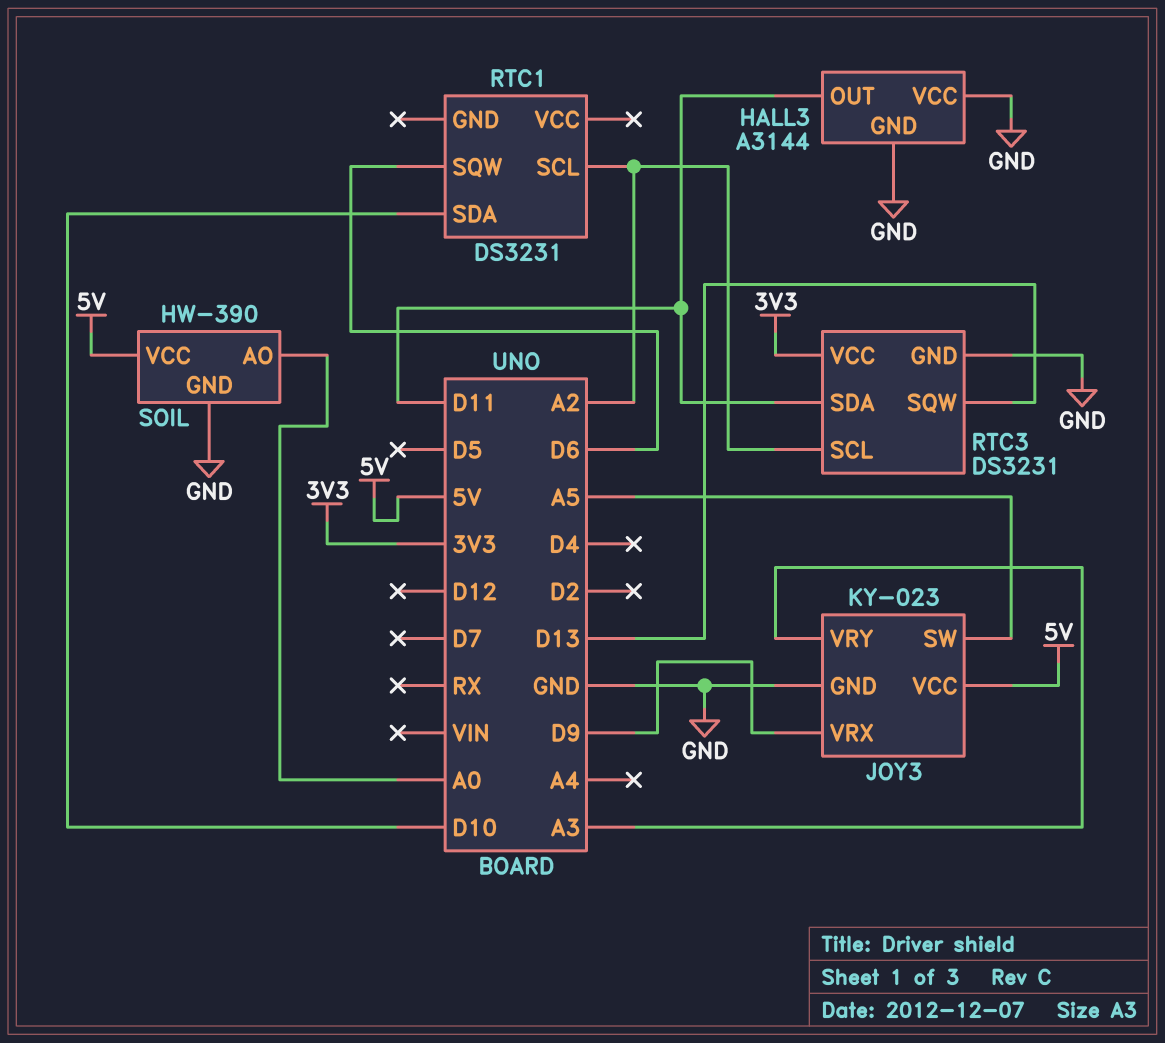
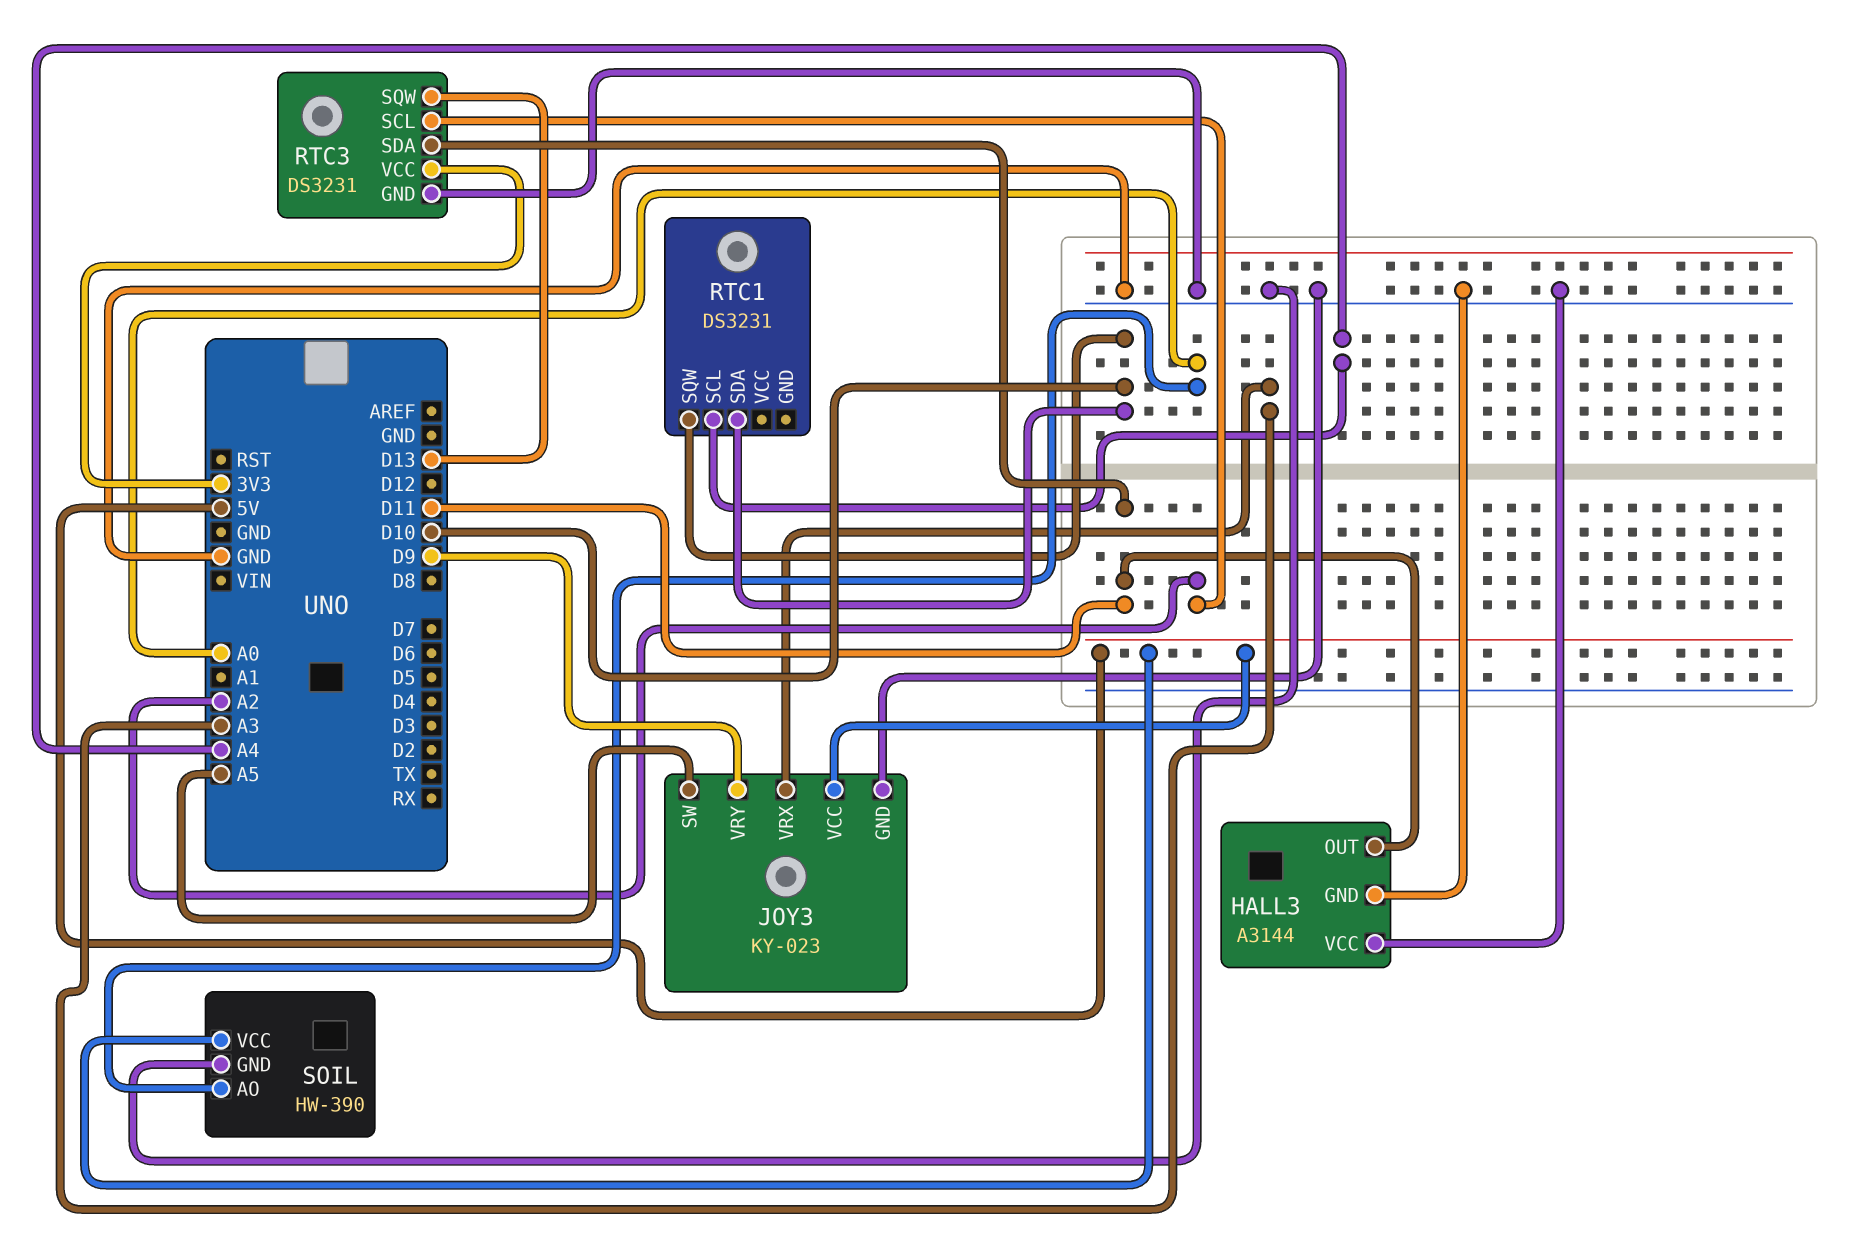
JOY3 pin VRX: D9 -> A3
JOY3 pin VRY: A3 -> D9
RTC1 pin SCL: A2 -> A4
RTC1 pin SQW: D6 -> D10

